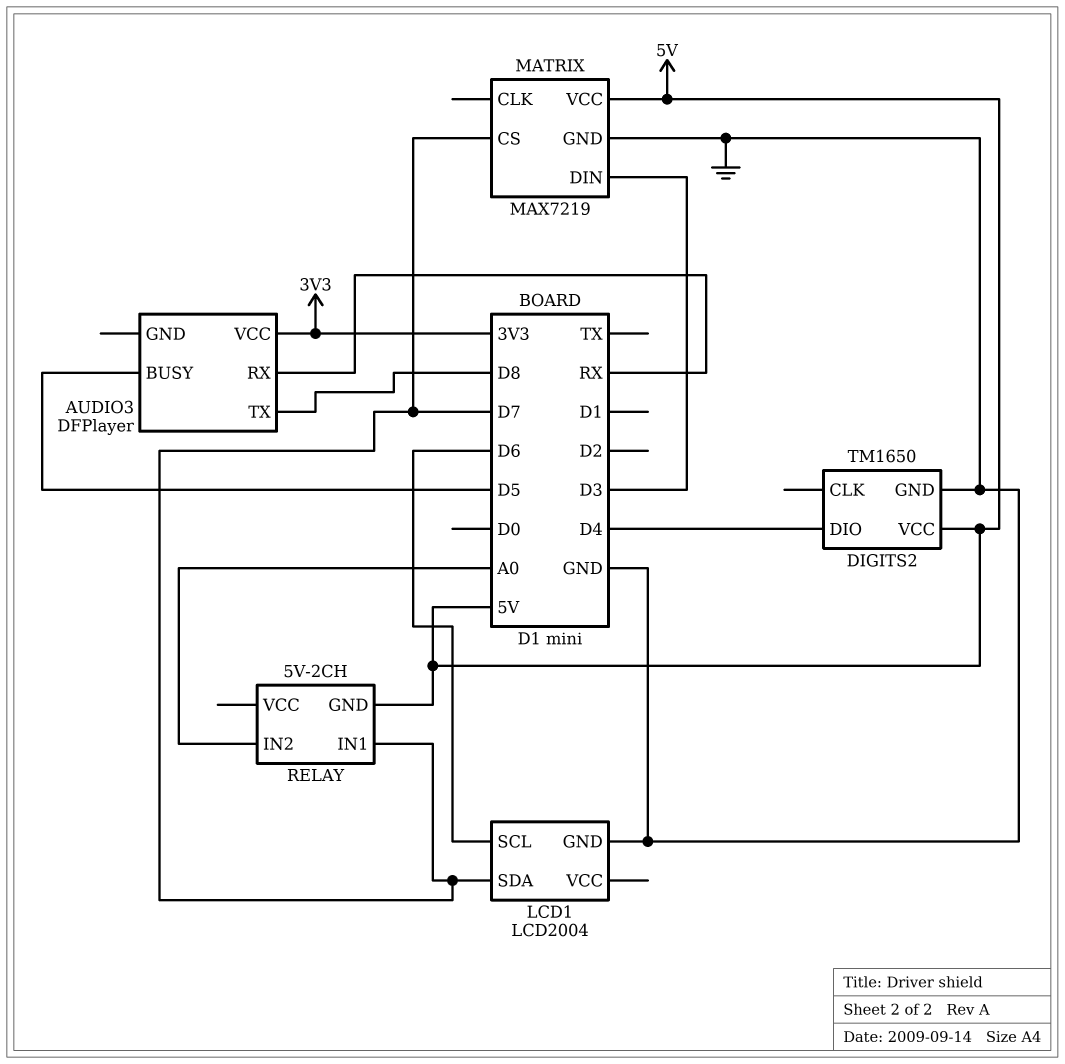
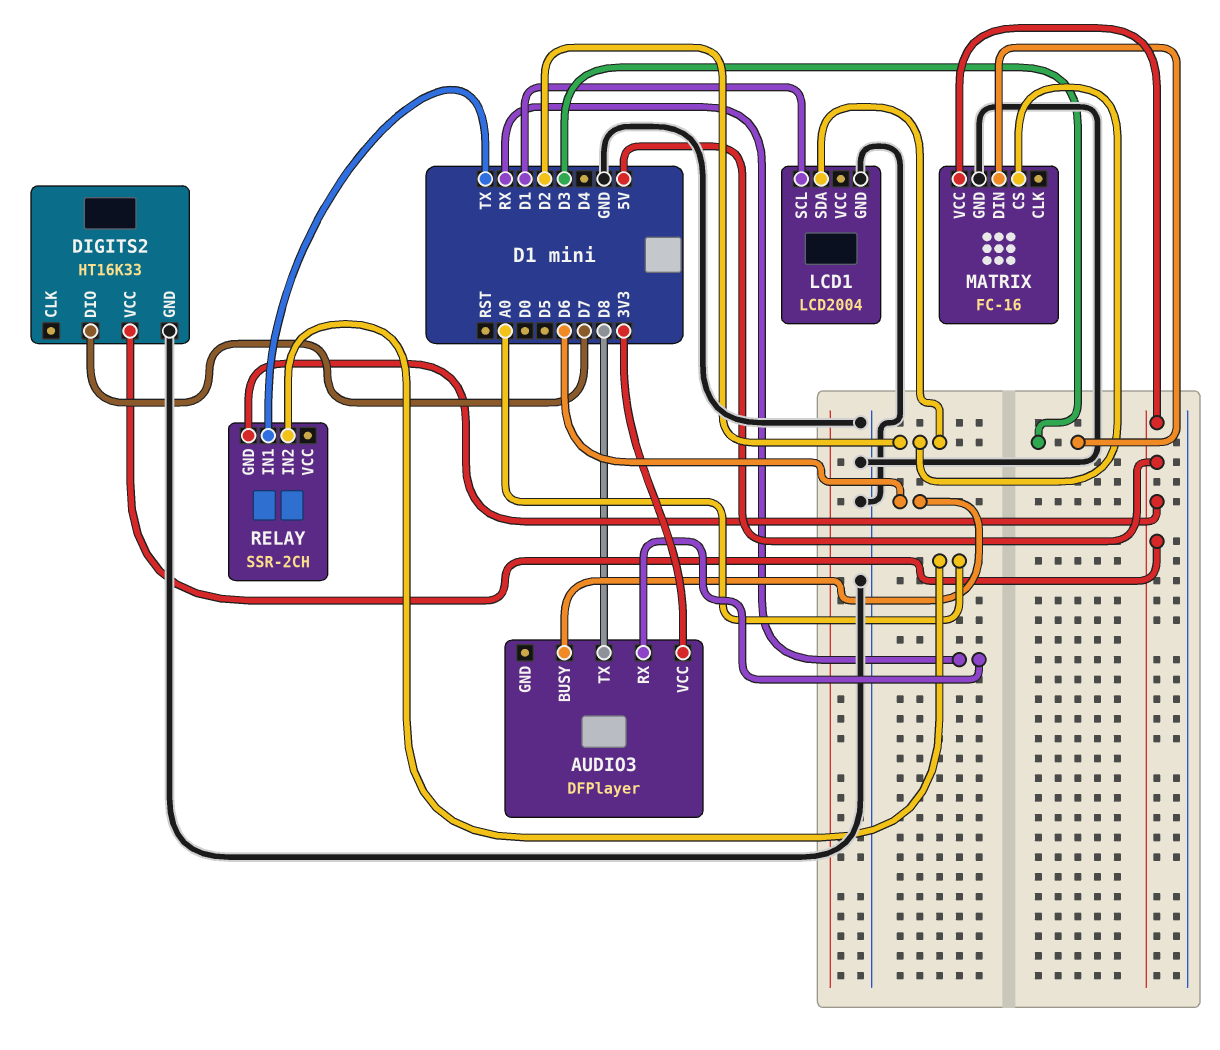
AUDIO3 pin BUSY: D5 -> D6
DIGITS2: TM1650 -> HT16K33
DIGITS2 pin DIO: D4 -> D7
LCD1 pin SCL: D6 -> D1
LCD1 pin SDA: D7 -> D2
MATRIX: MAX7219 -> FC-16
MATRIX pin CS: D7 -> D2
RELAY: 5V-2CH -> SSR-2CH
RELAY pin IN1: D7 -> TX

